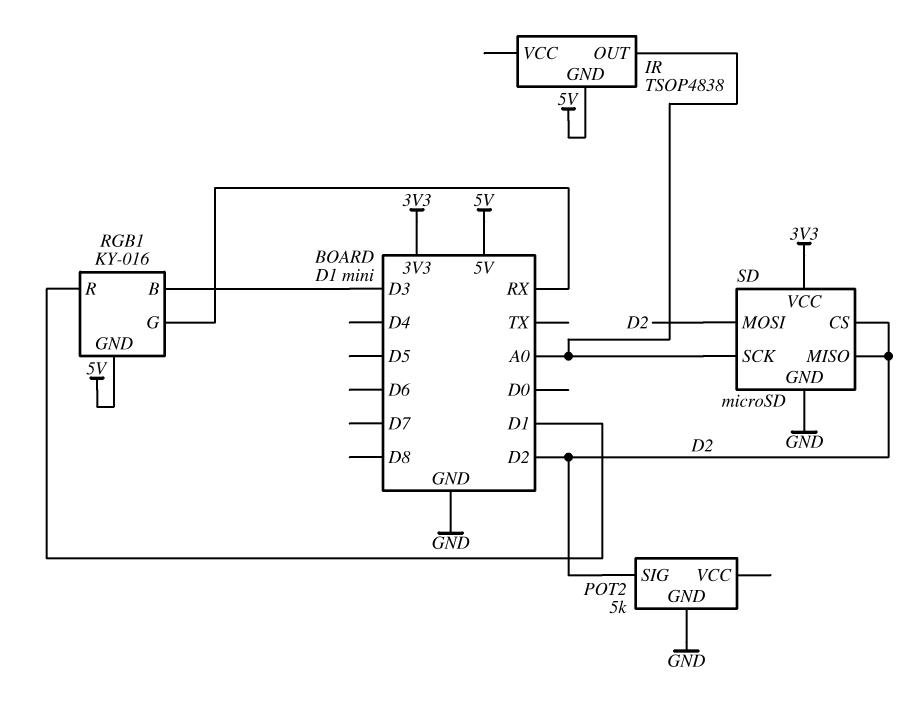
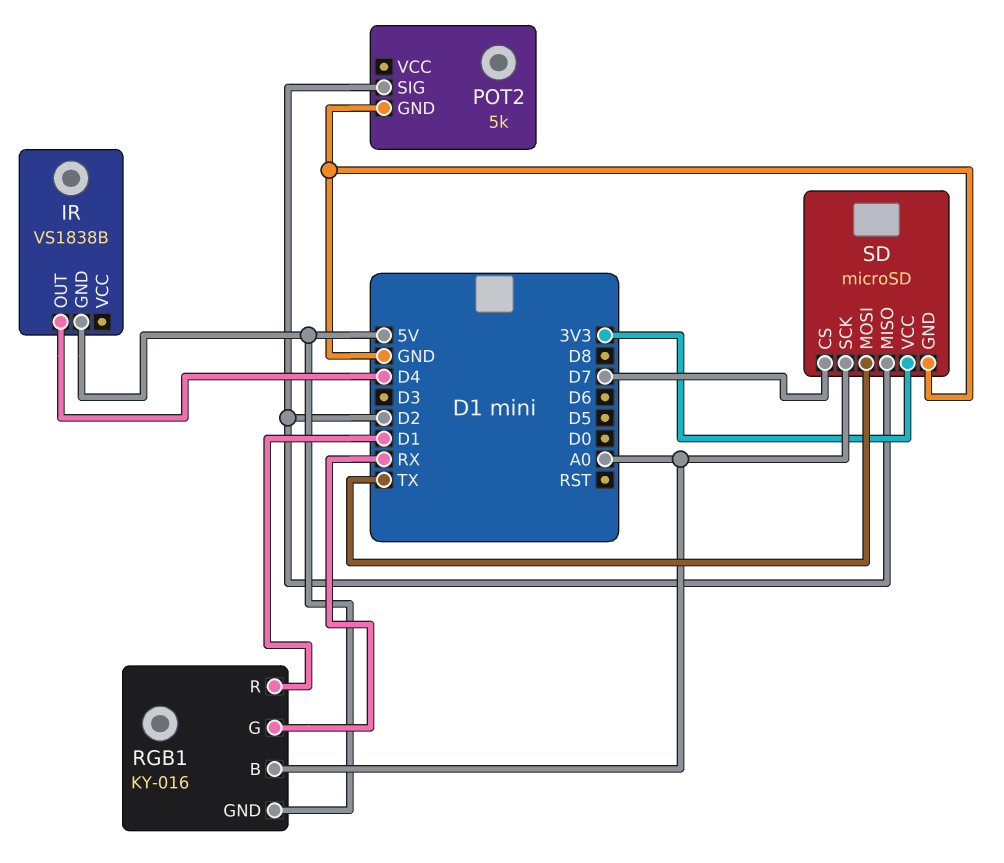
IR: TSOP4838 -> VS1838B
IR pin OUT: A0 -> D4
RGB1 pin B: D3 -> A0
SD pin CS: D2 -> D7
SD pin MOSI: D2 -> TX

